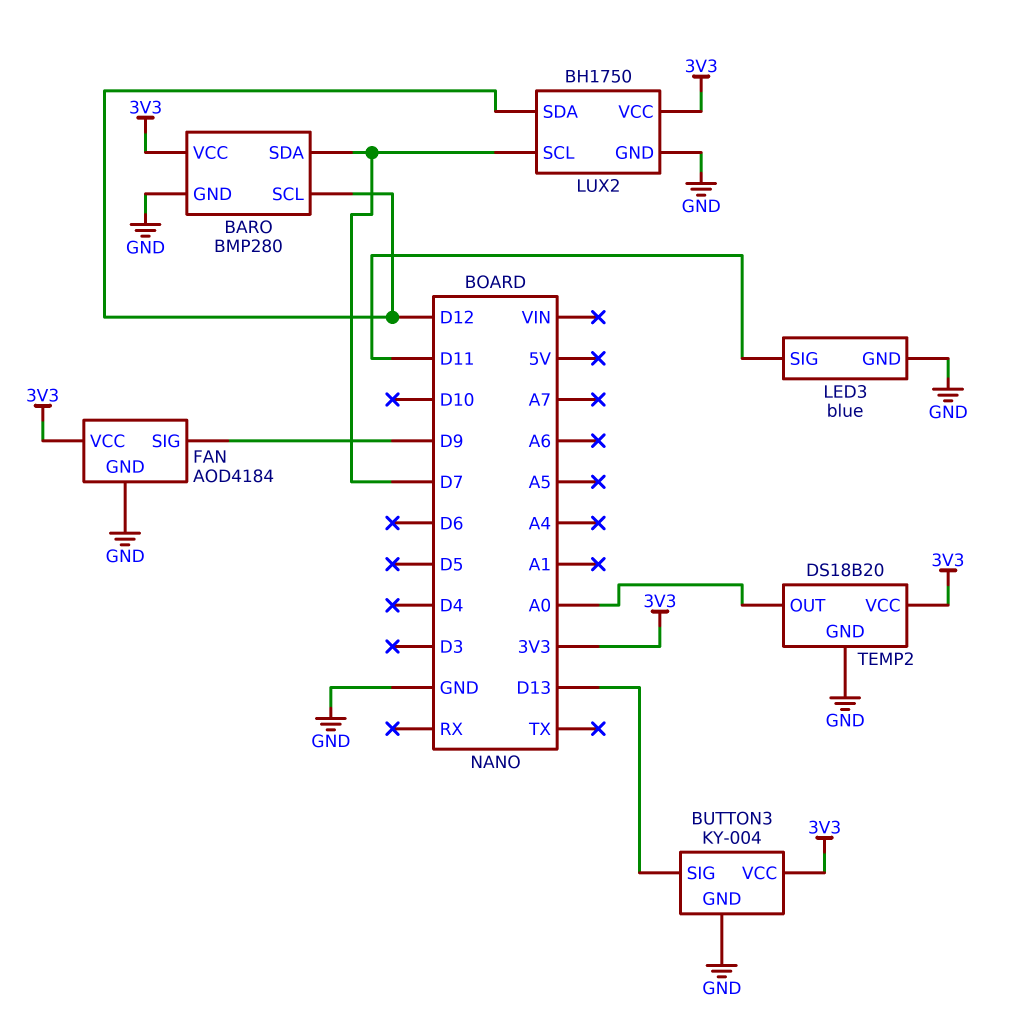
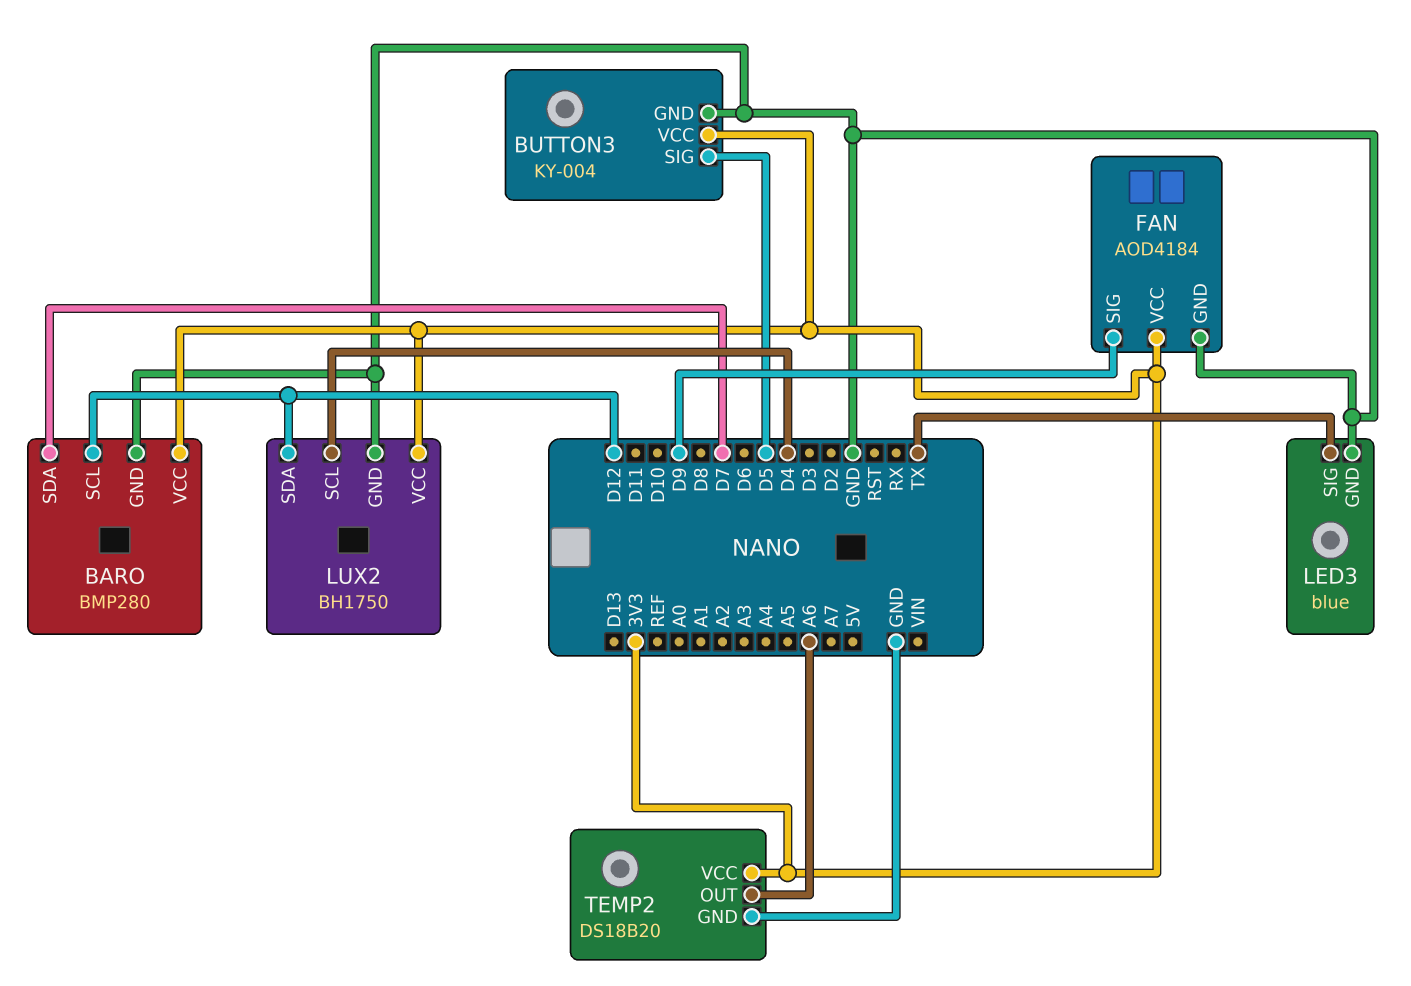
BUTTON3 pin SIG: D13 -> D5
LED3 pin SIG: D11 -> TX
LUX2 pin SCL: D7 -> D4
TEMP2 pin OUT: A0 -> A6

